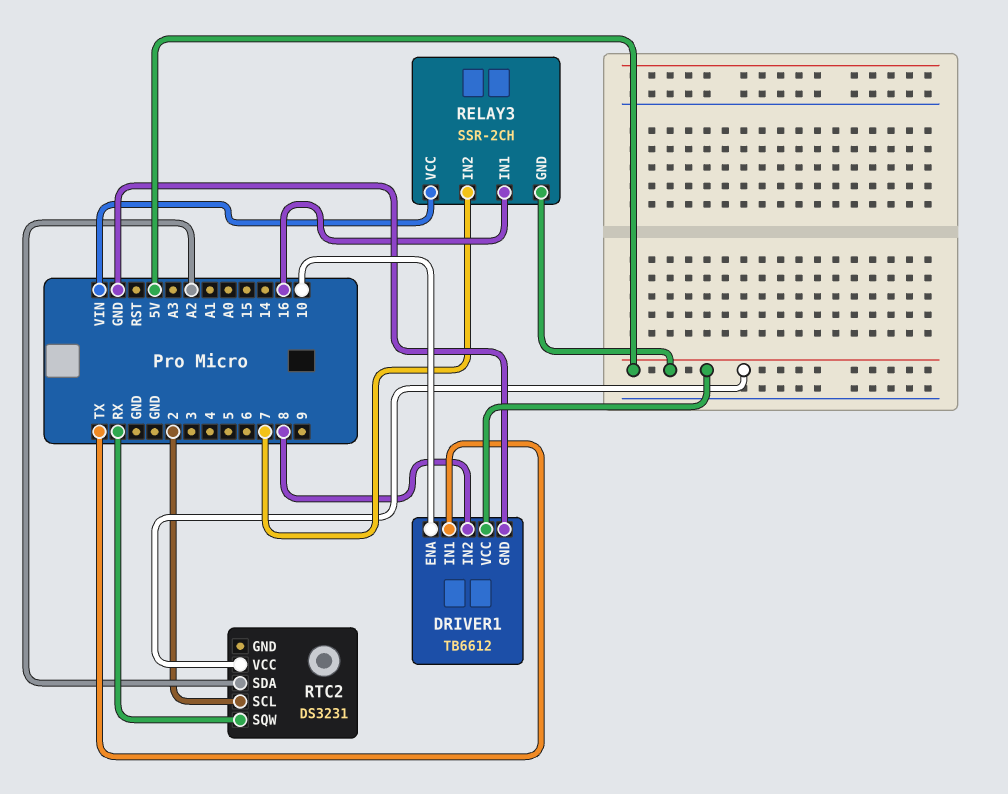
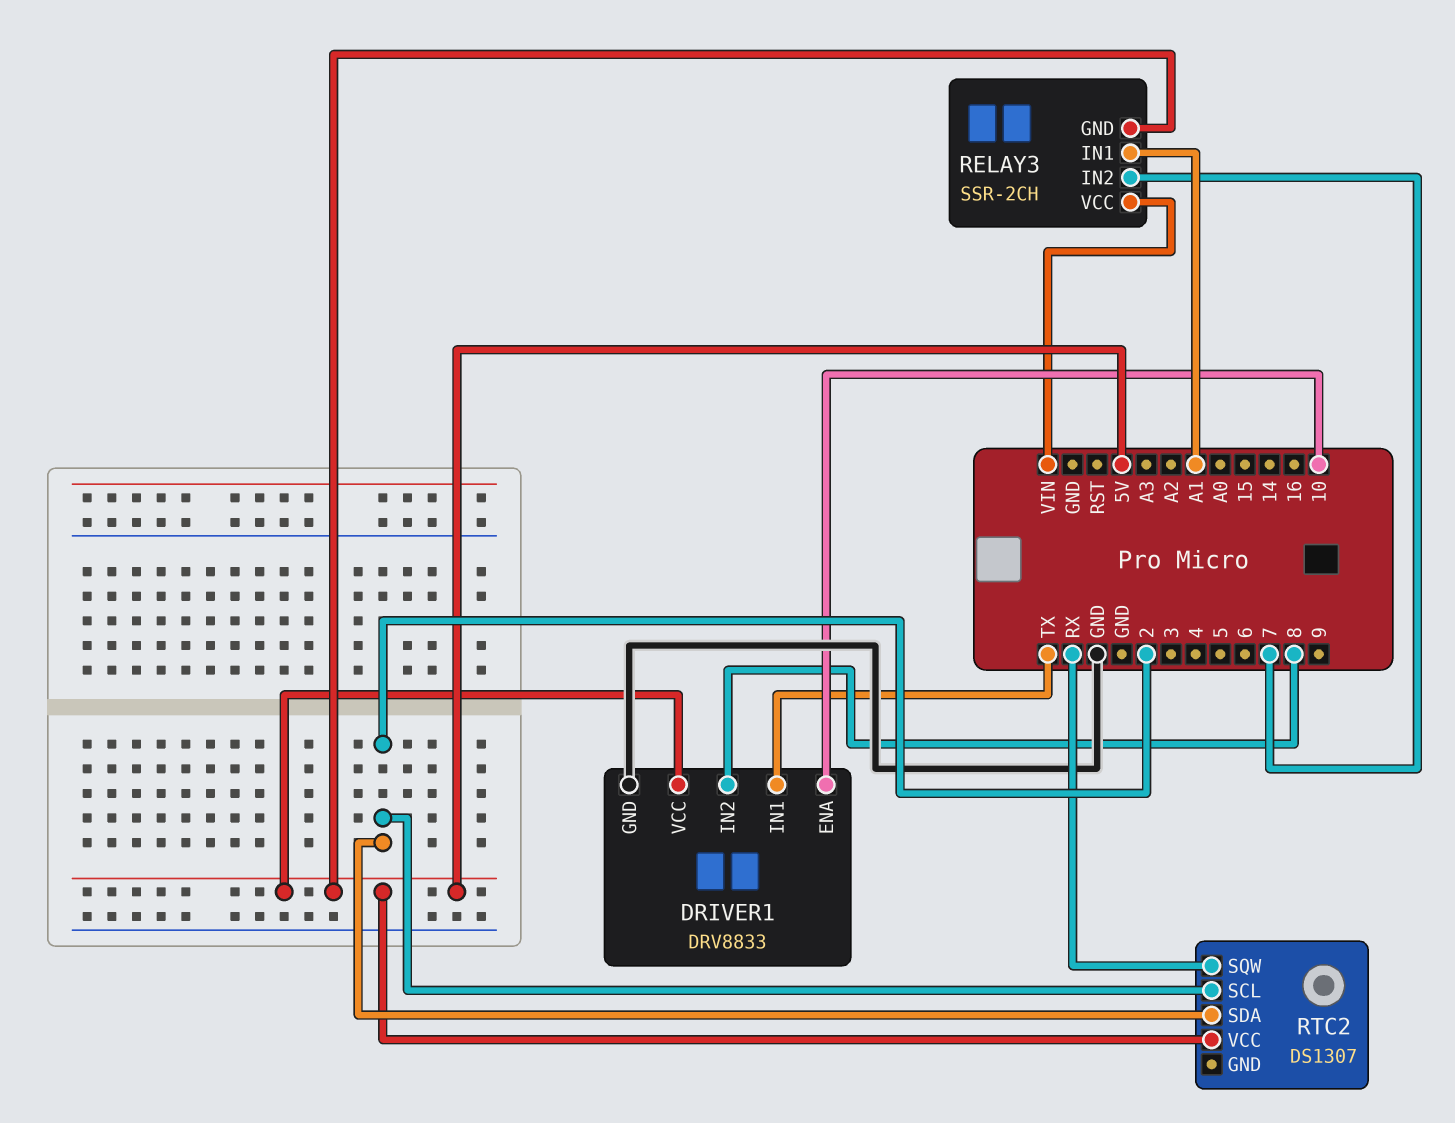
DRIVER1: TB6612 -> DRV8833
RELAY3 pin IN1: 16 -> A1
RTC2: DS3231 -> DS1307
RTC2 pin SDA: A2 -> 2

